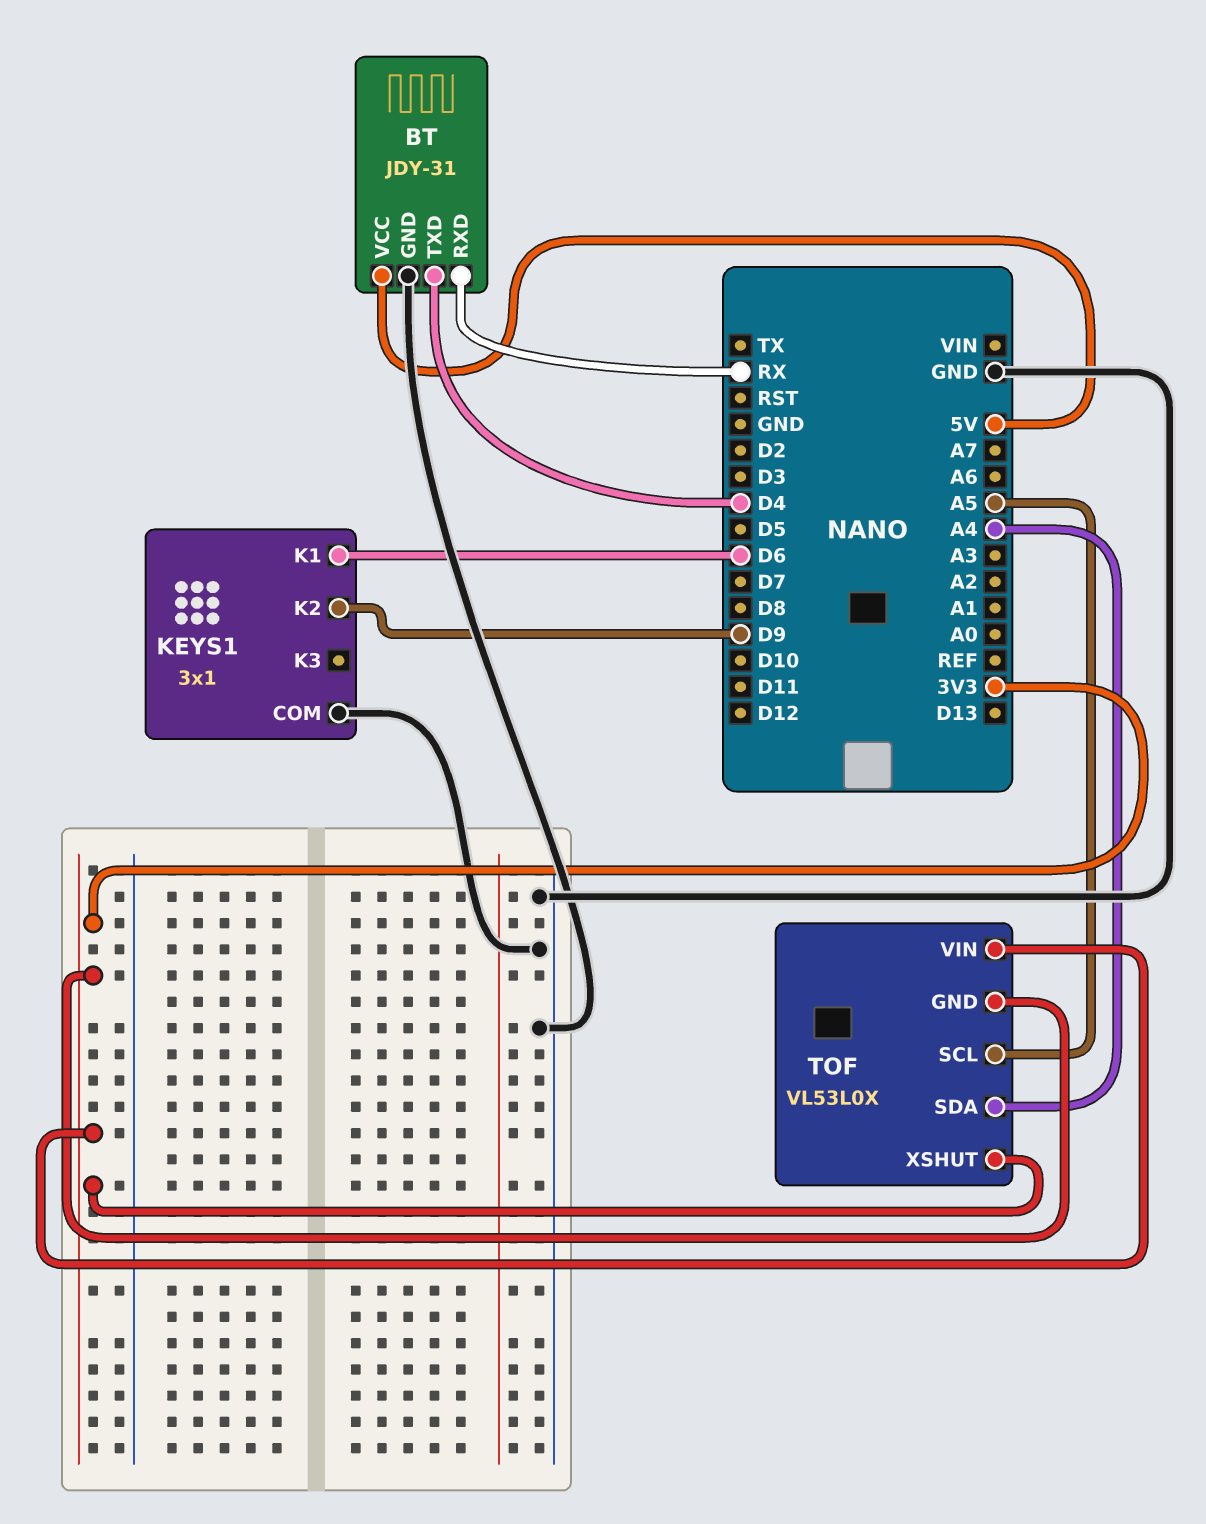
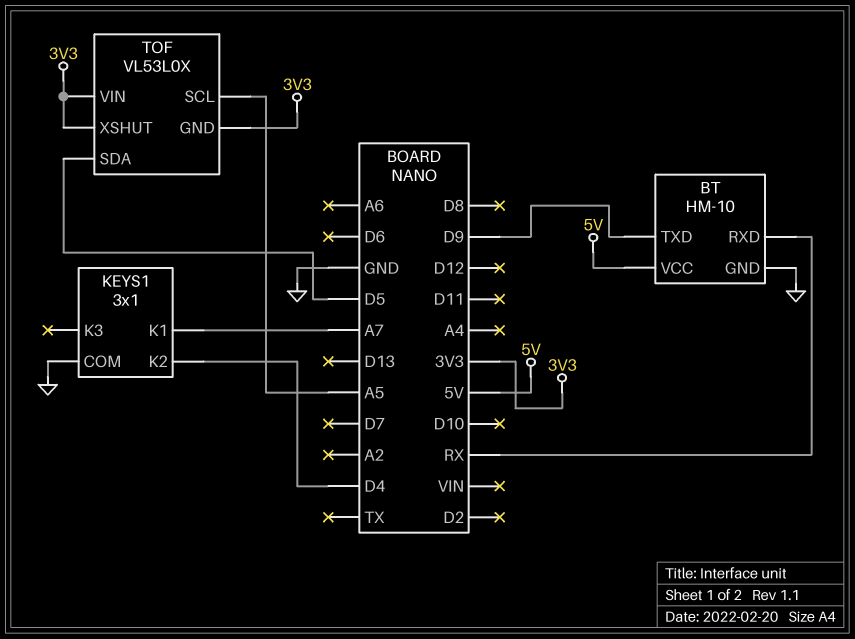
BT: JDY-31 -> HM-10
BT pin TXD: D4 -> D9
KEYS1 pin K1: D6 -> A7
KEYS1 pin K2: D9 -> D4
TOF pin SDA: A4 -> D5

